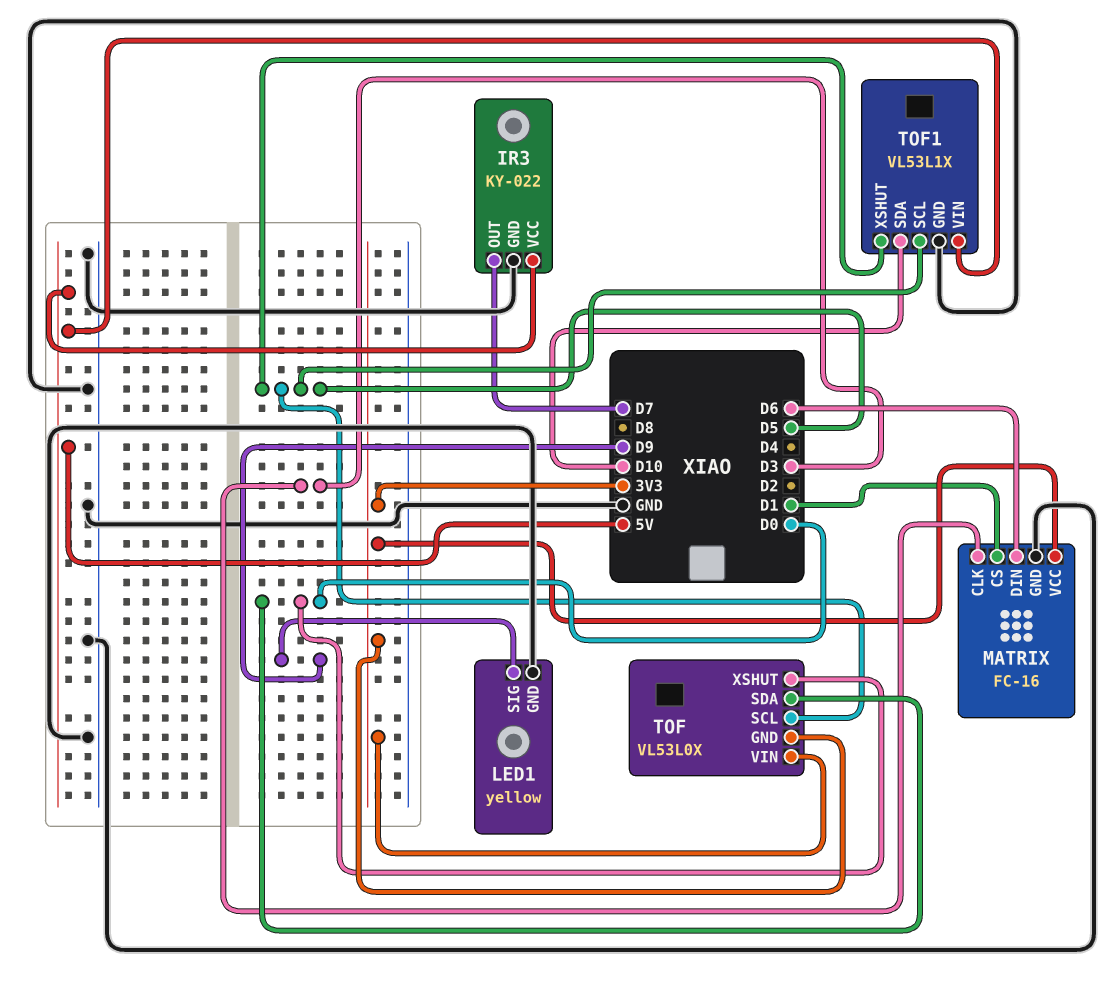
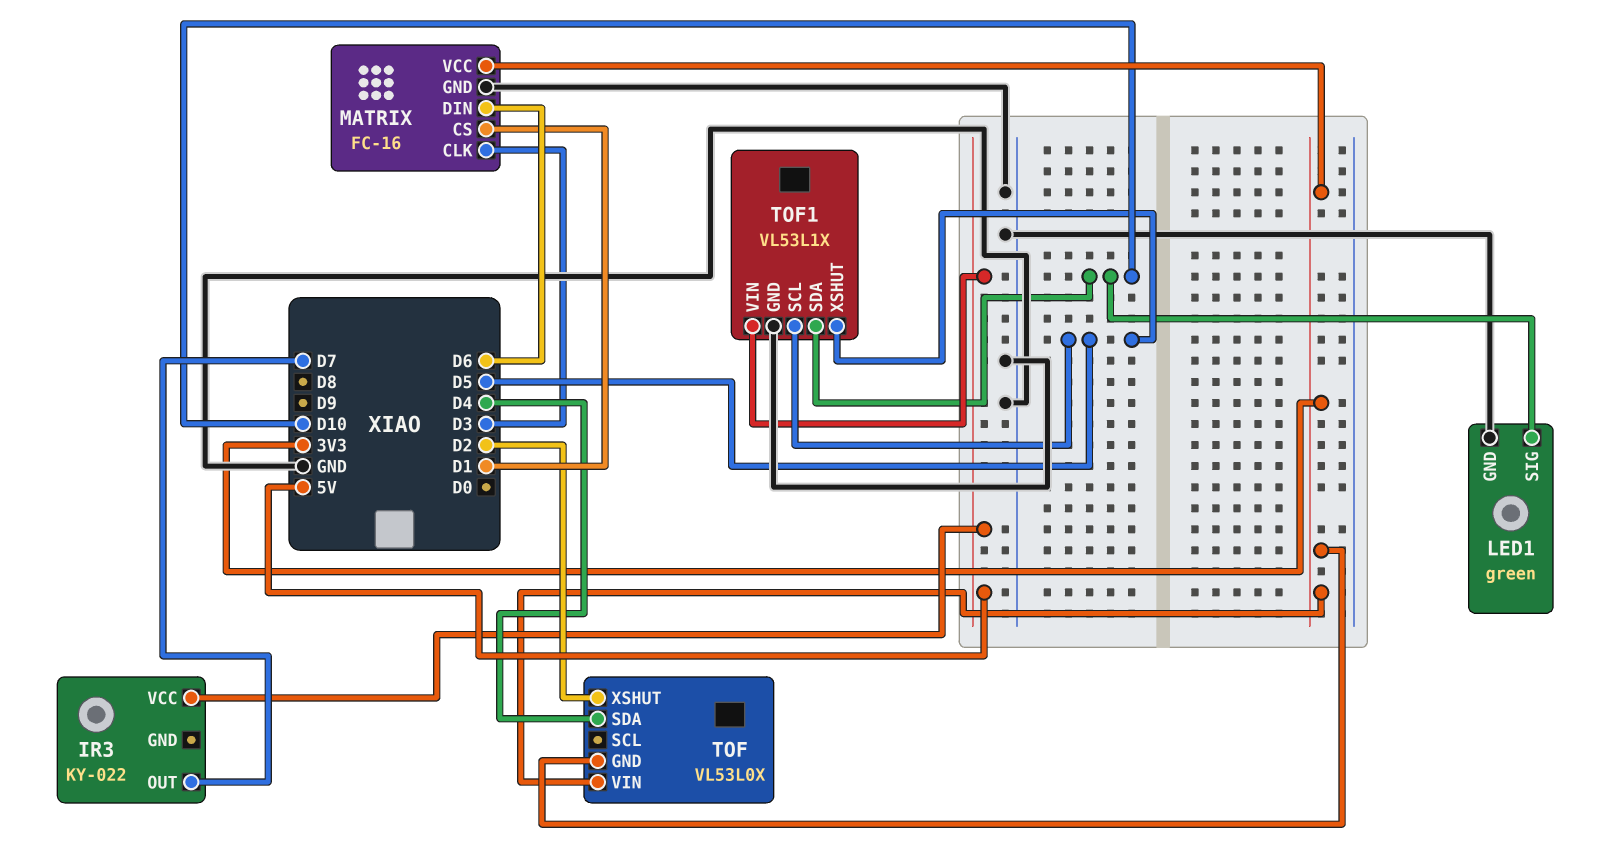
IR3 pin GND: GND -> none
LED1: yellow -> green
LED1 pin SIG: D9 -> D10
TOF pin SCL: D5 -> none
TOF pin SDA: D0 -> D4
TOF pin XSHUT: D0 -> D2

